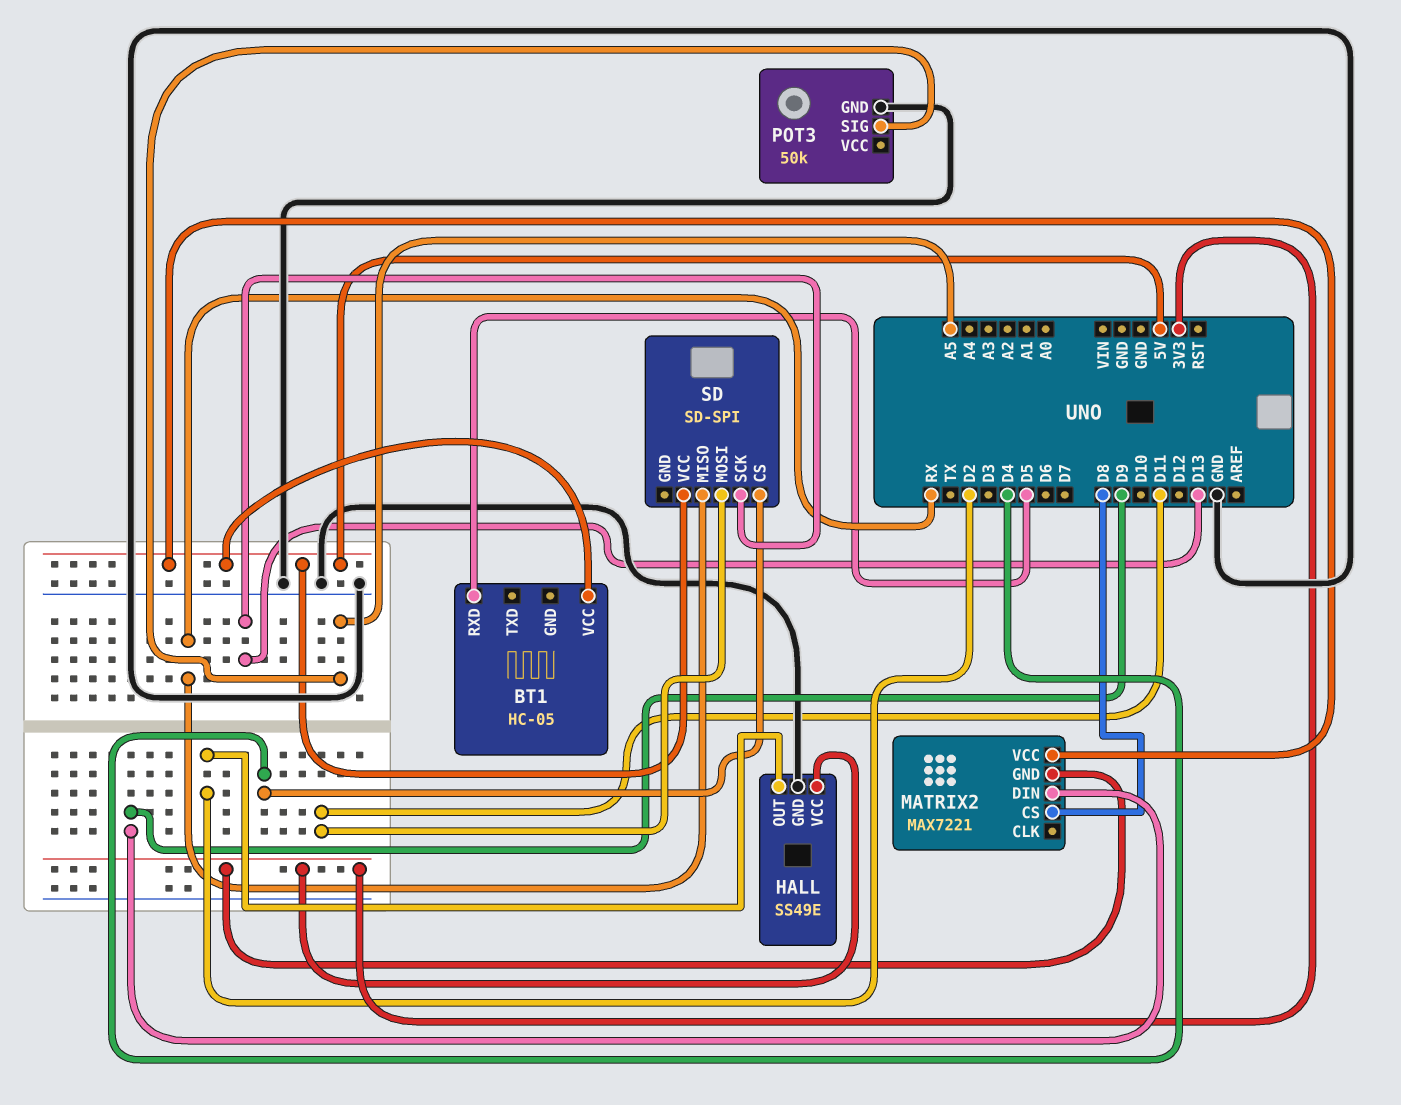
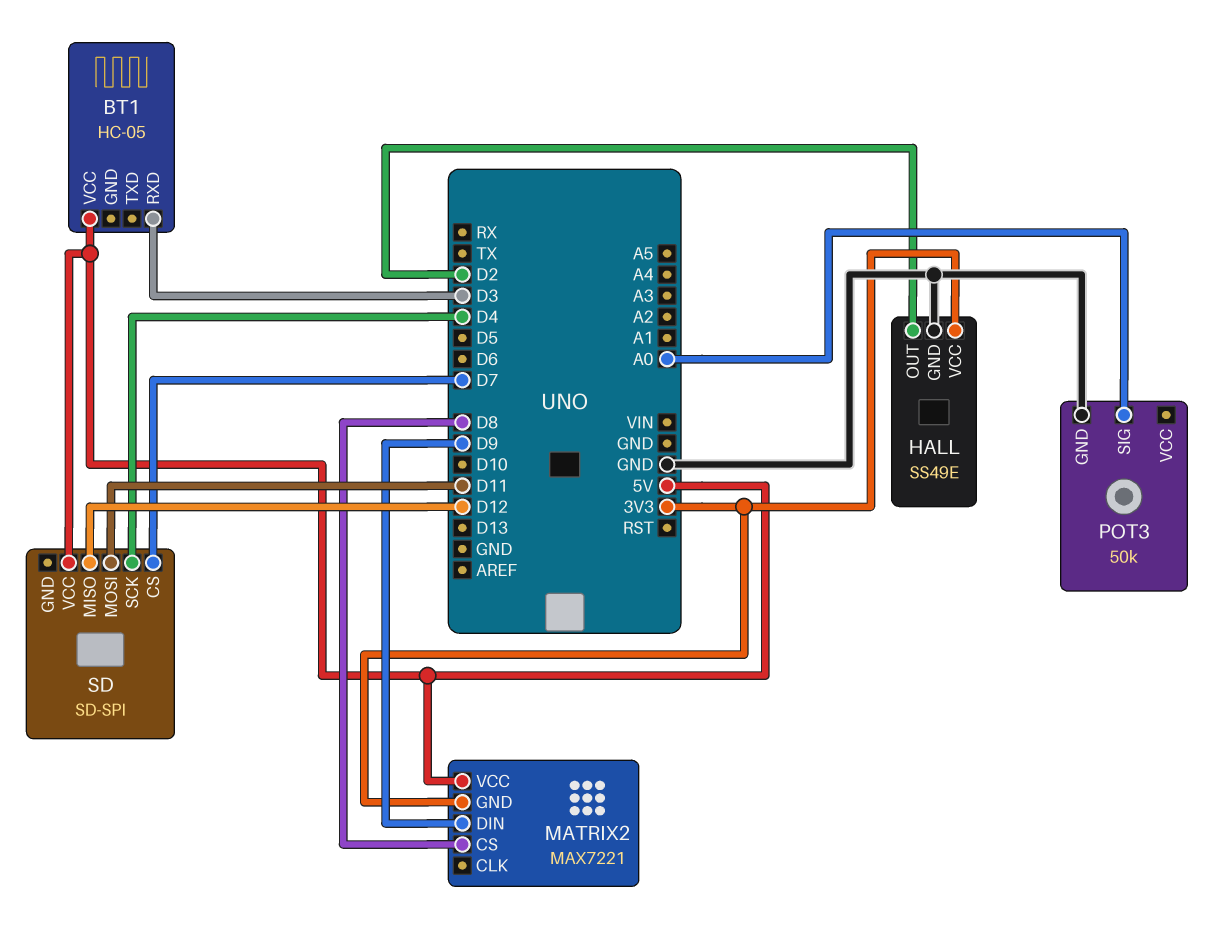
BT1 pin RXD: D5 -> D3
POT3 pin SIG: A5 -> A0
SD pin CS: D4 -> D7
SD pin MISO: RX -> D12
SD pin SCK: D13 -> D4

